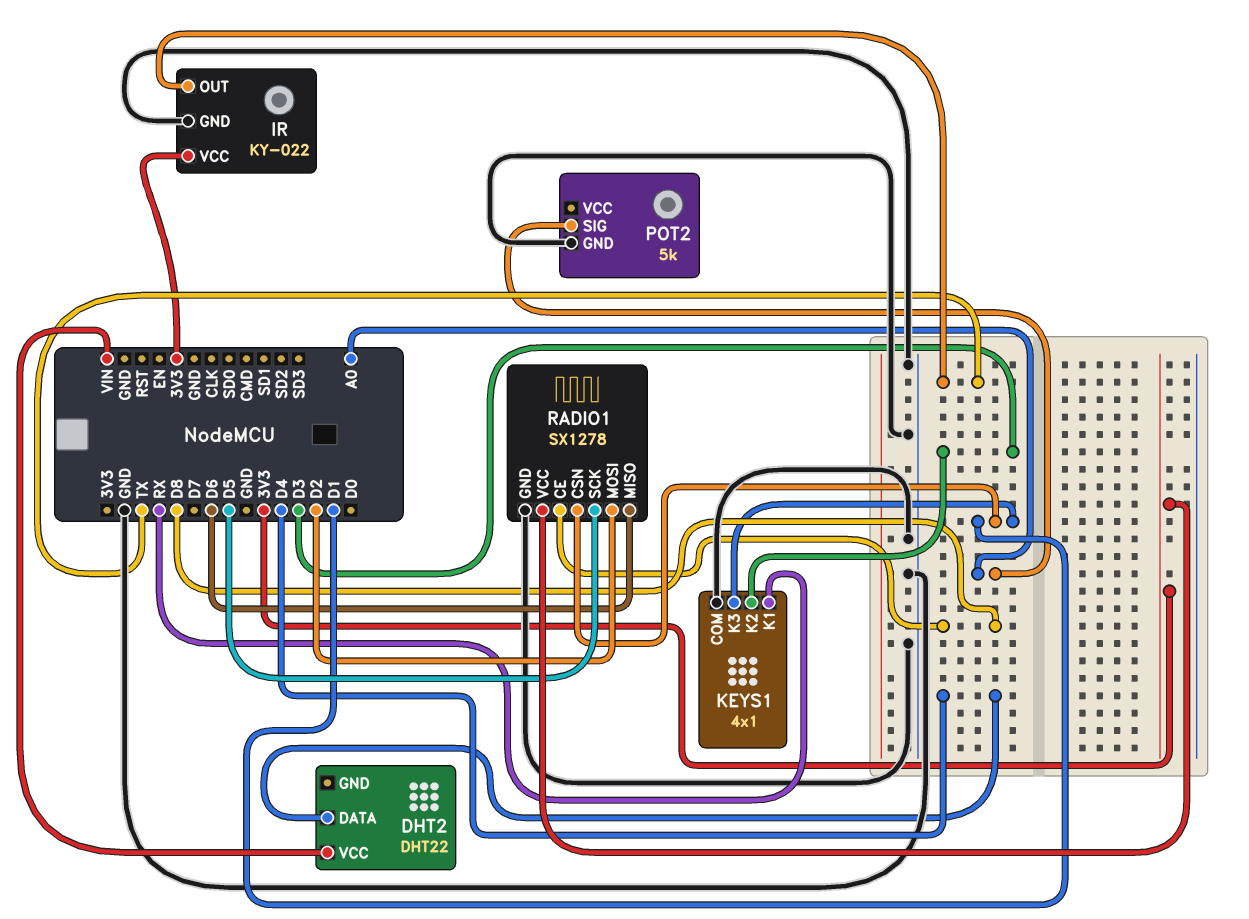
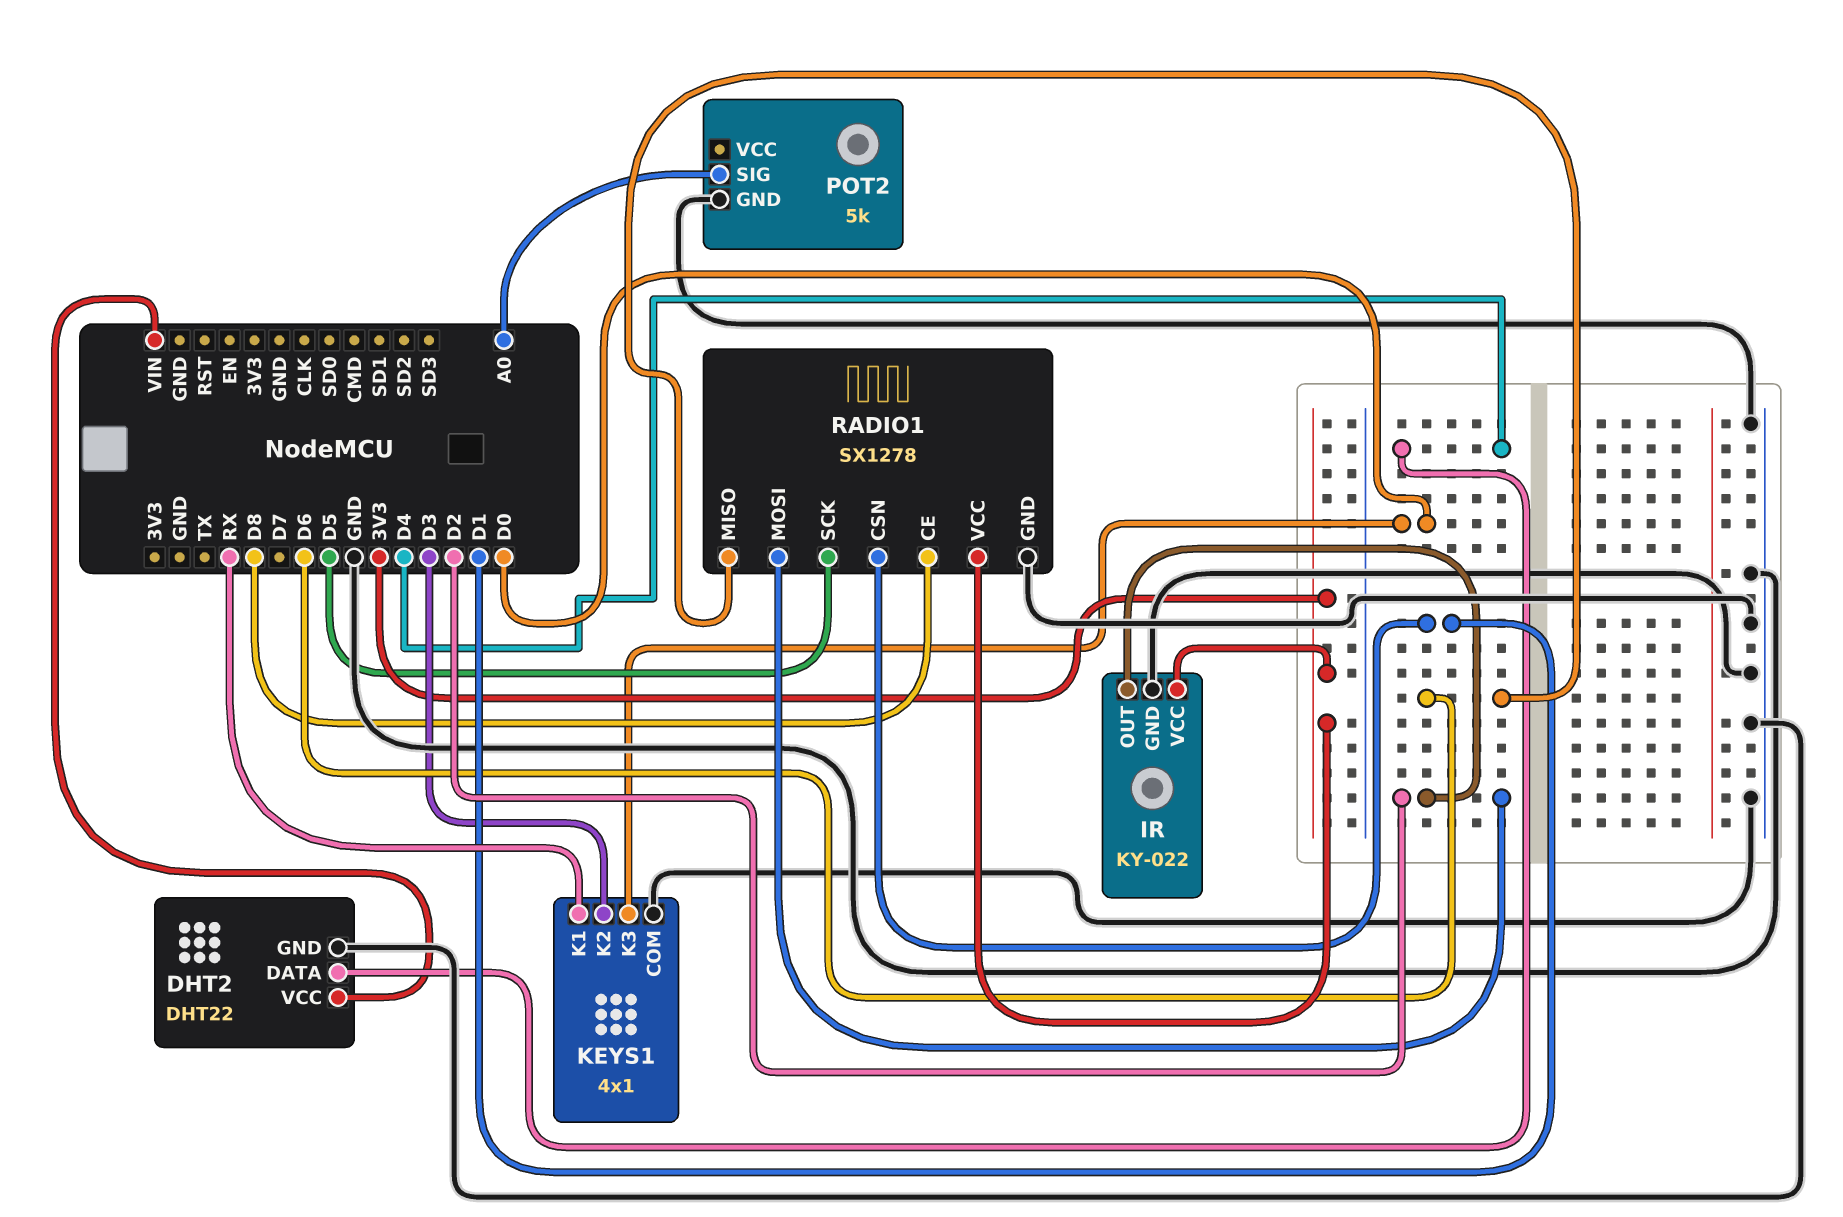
DHT2 pin GND: none -> GND
IR pin OUT: TX -> D2
KEYS1 pin K3: D1 -> D0

